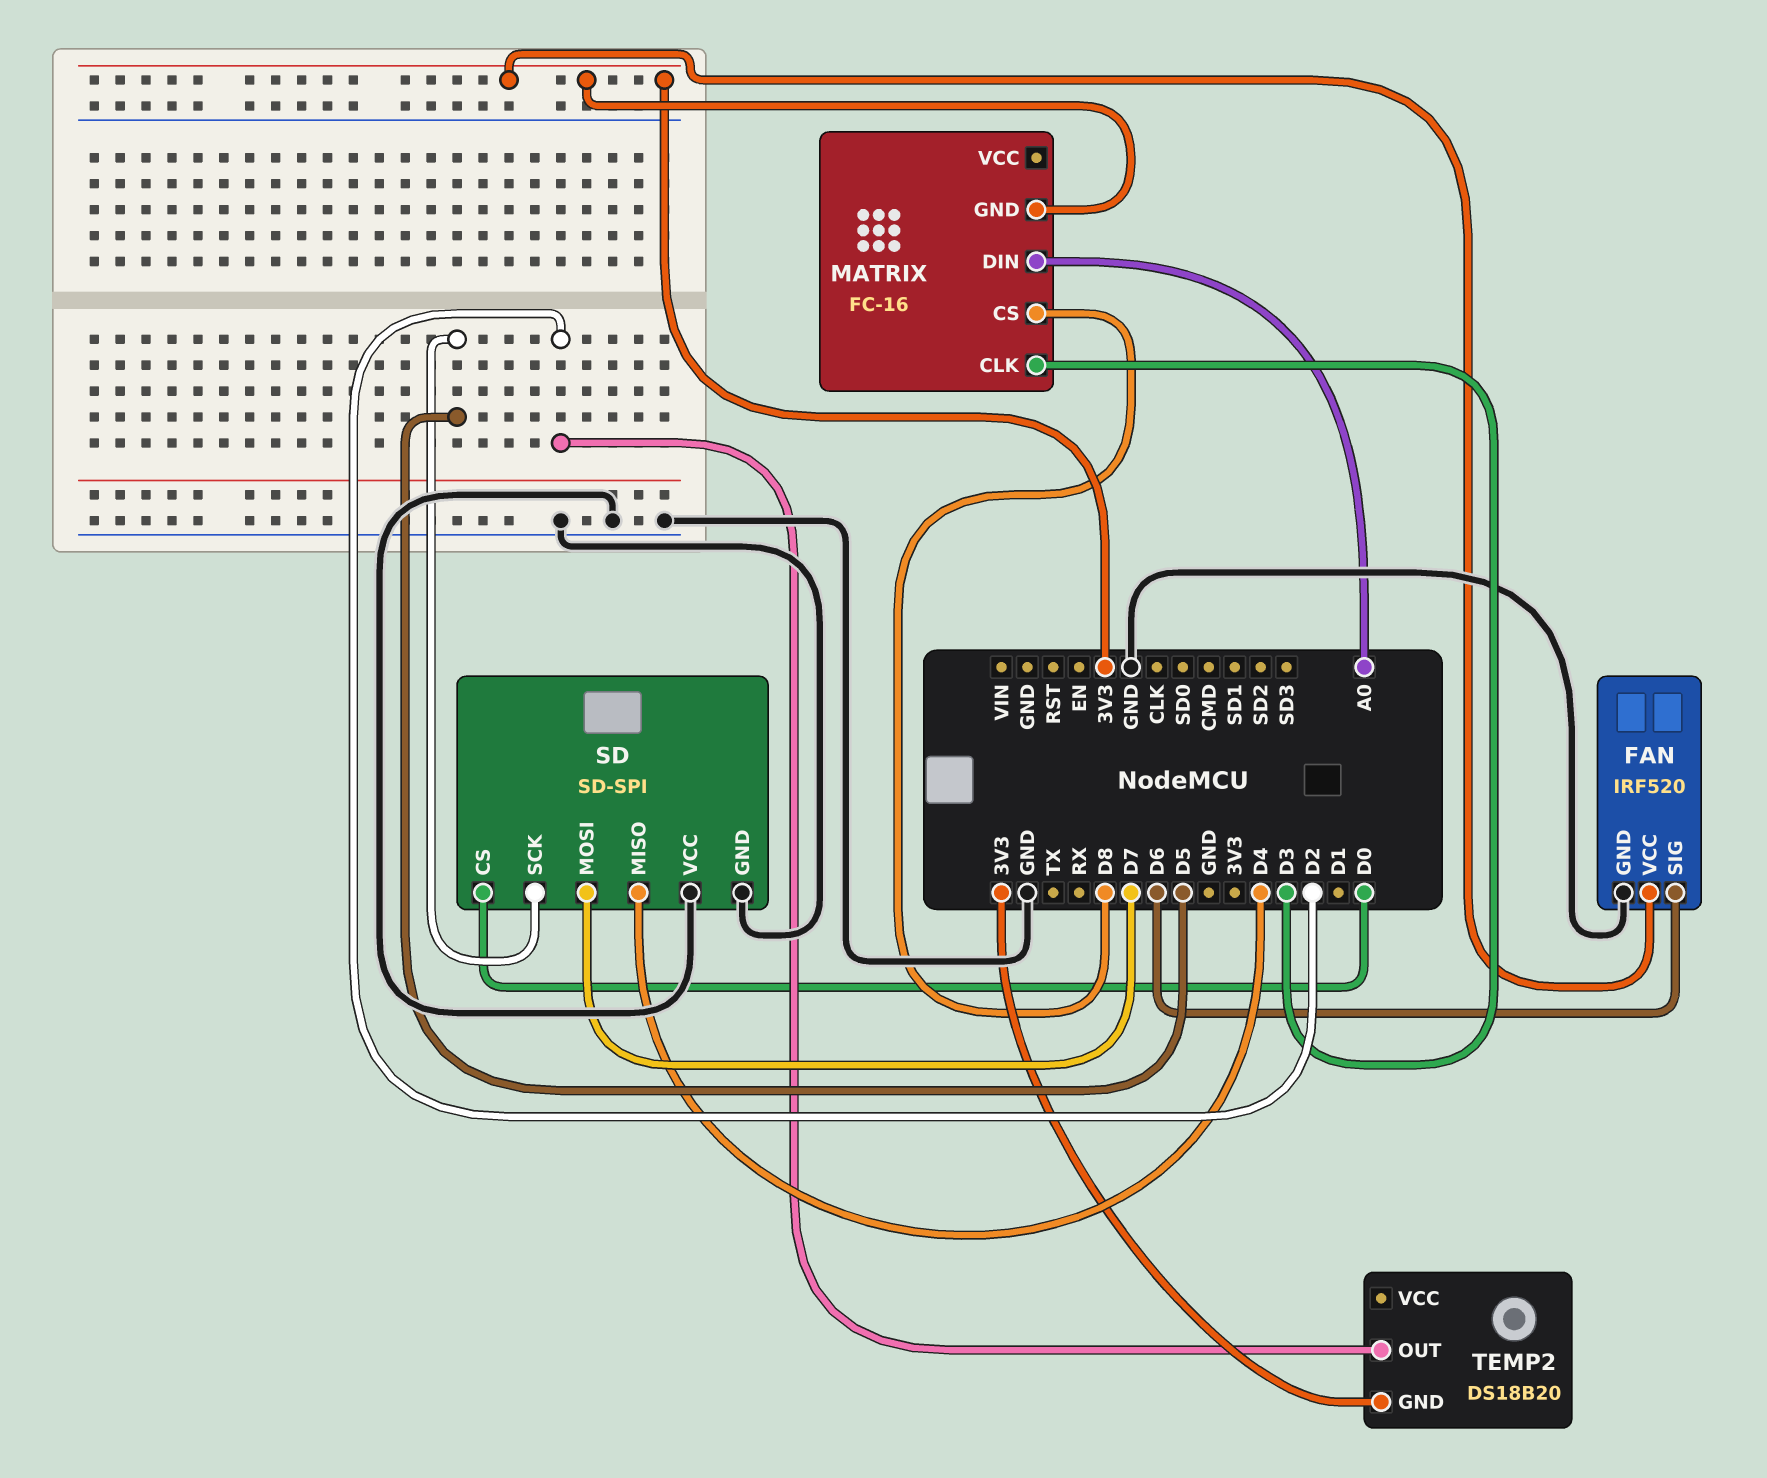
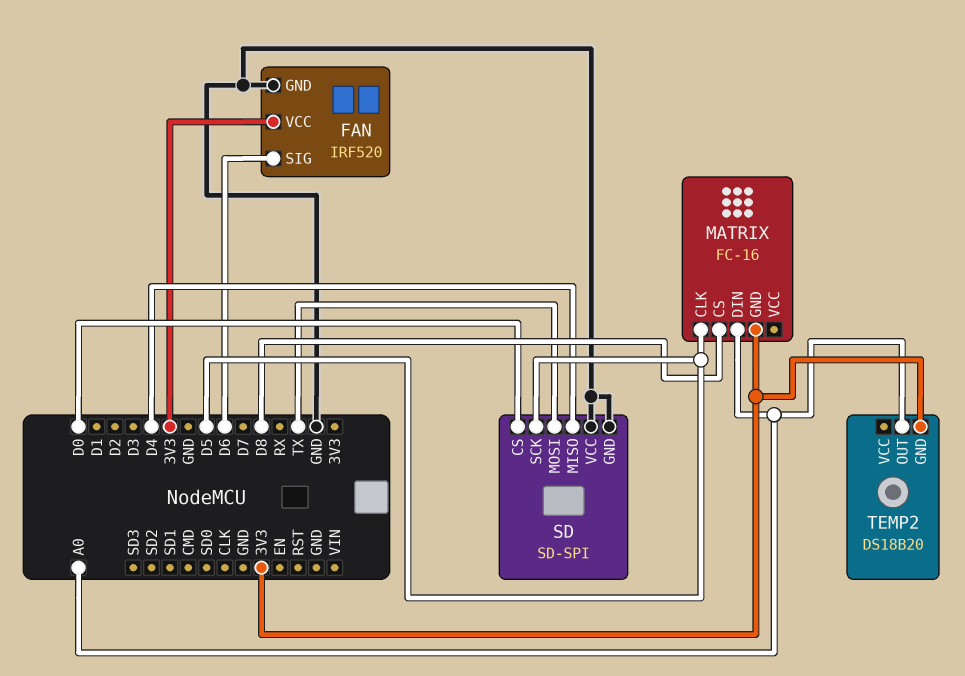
MATRIX pin CLK: D3 -> D5
SD pin MOSI: D7 -> TX
TEMP2 pin OUT: D2 -> A0

